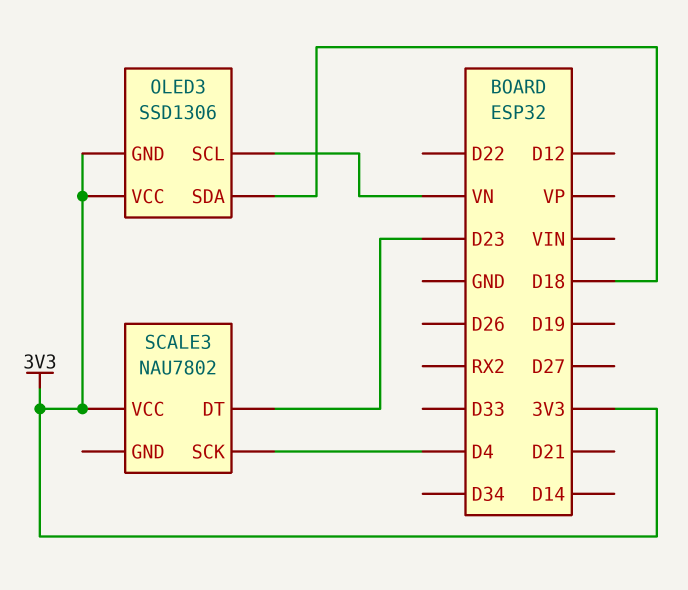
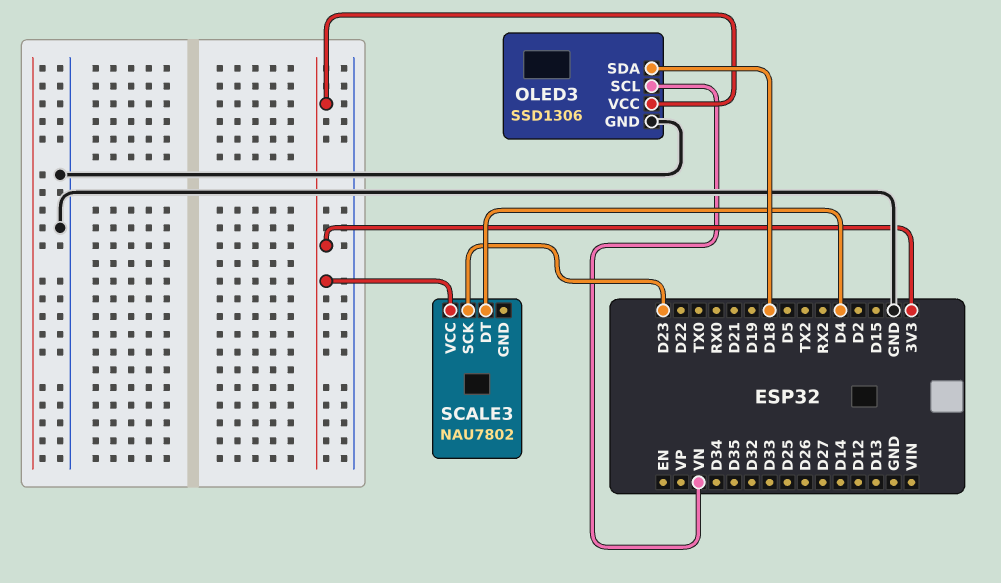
OLED3 pin GND: 3V3 -> GND
SCALE3 pin DT: D23 -> D4
SCALE3 pin SCK: D4 -> D23

